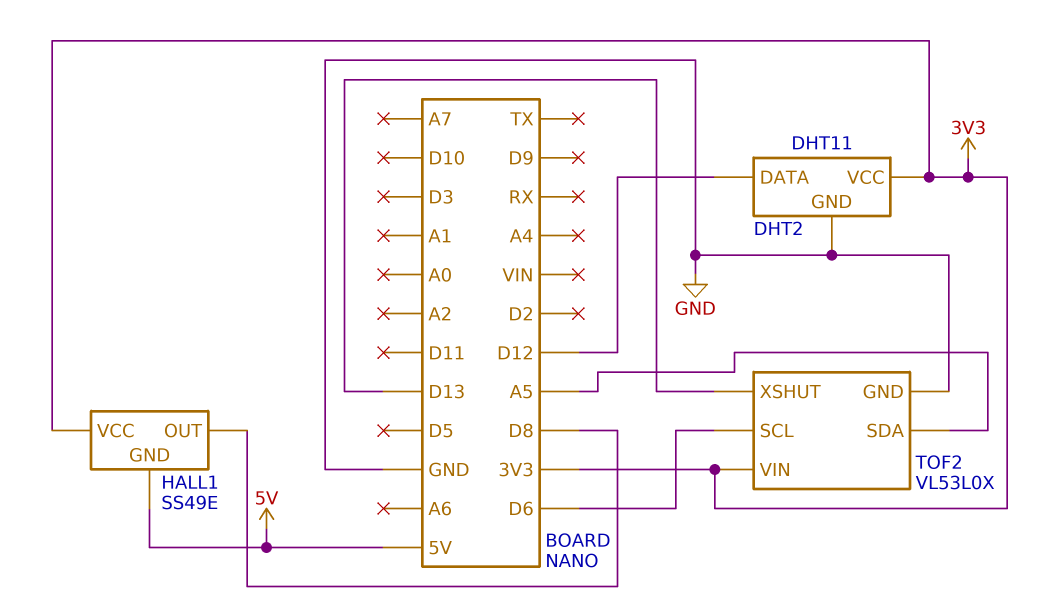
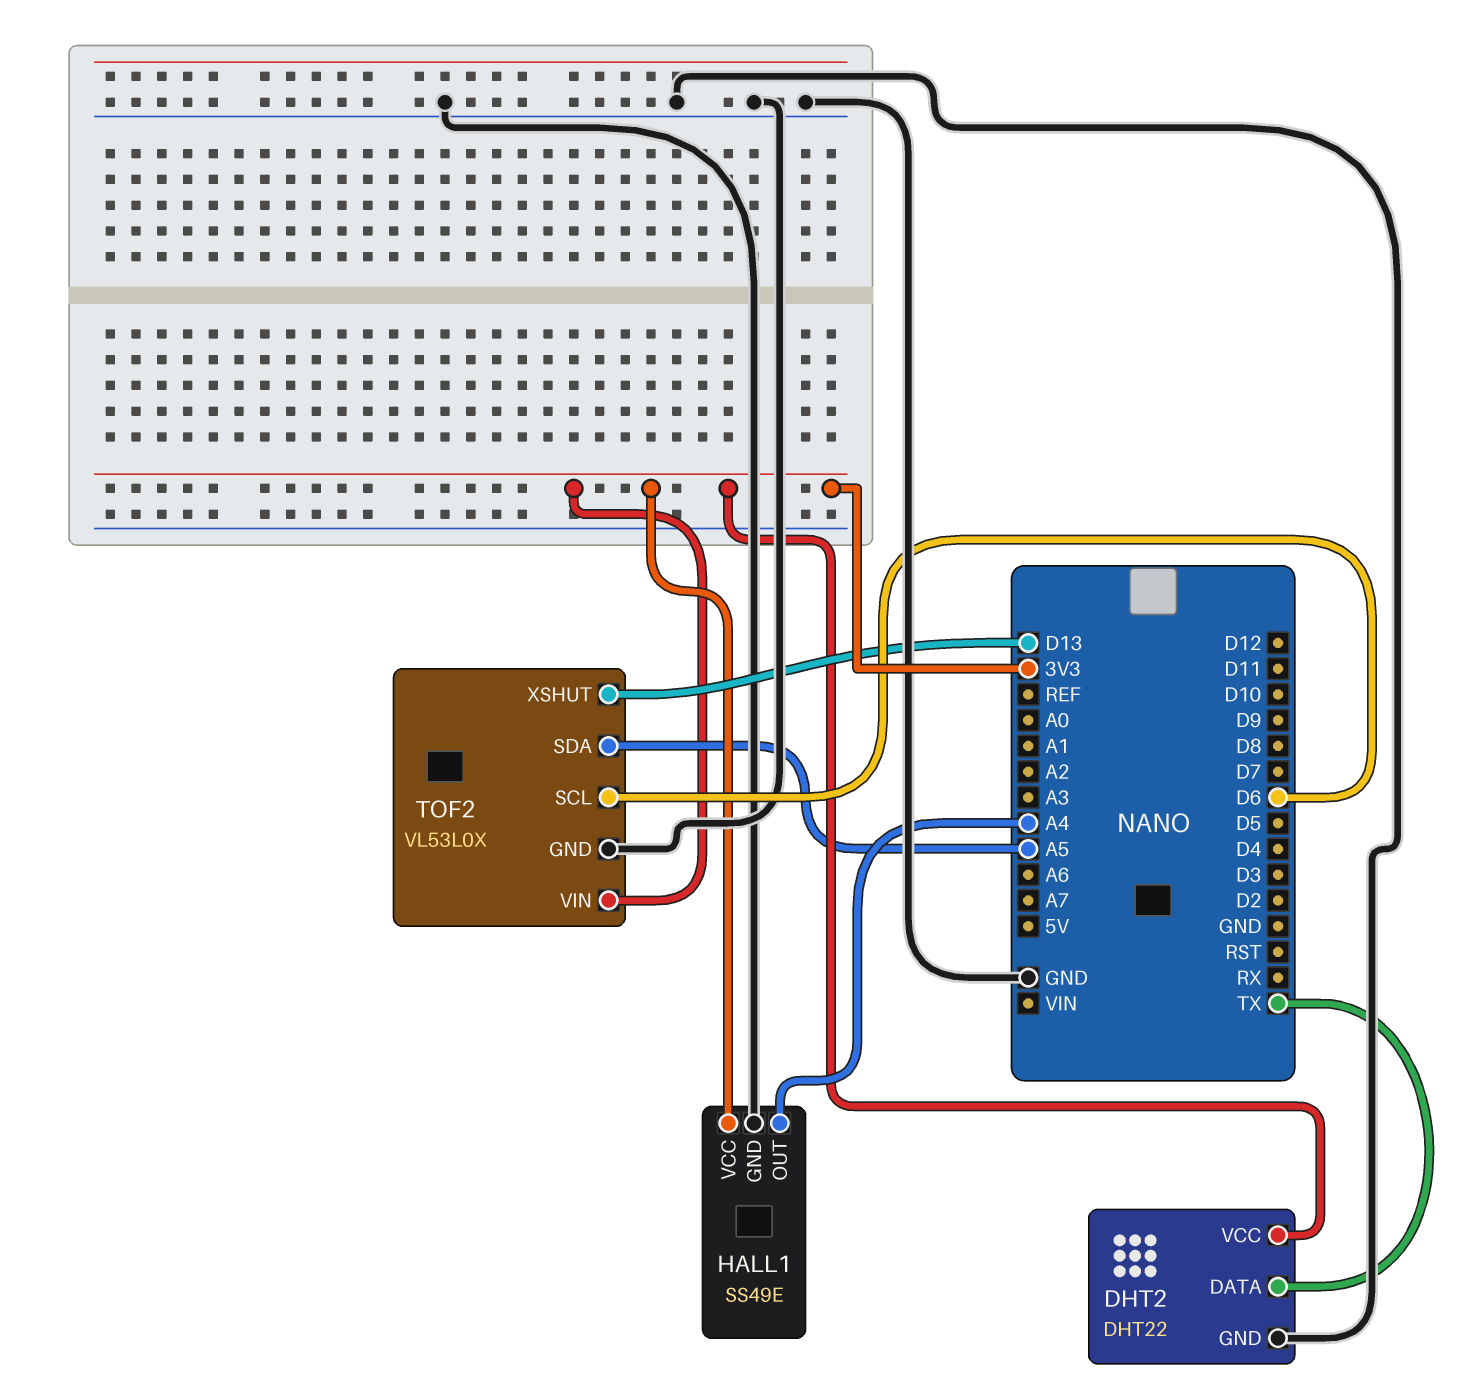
DHT2: DHT11 -> DHT22
DHT2 pin DATA: D12 -> TX
HALL1 pin GND: 5V -> GND
HALL1 pin OUT: D8 -> A4

